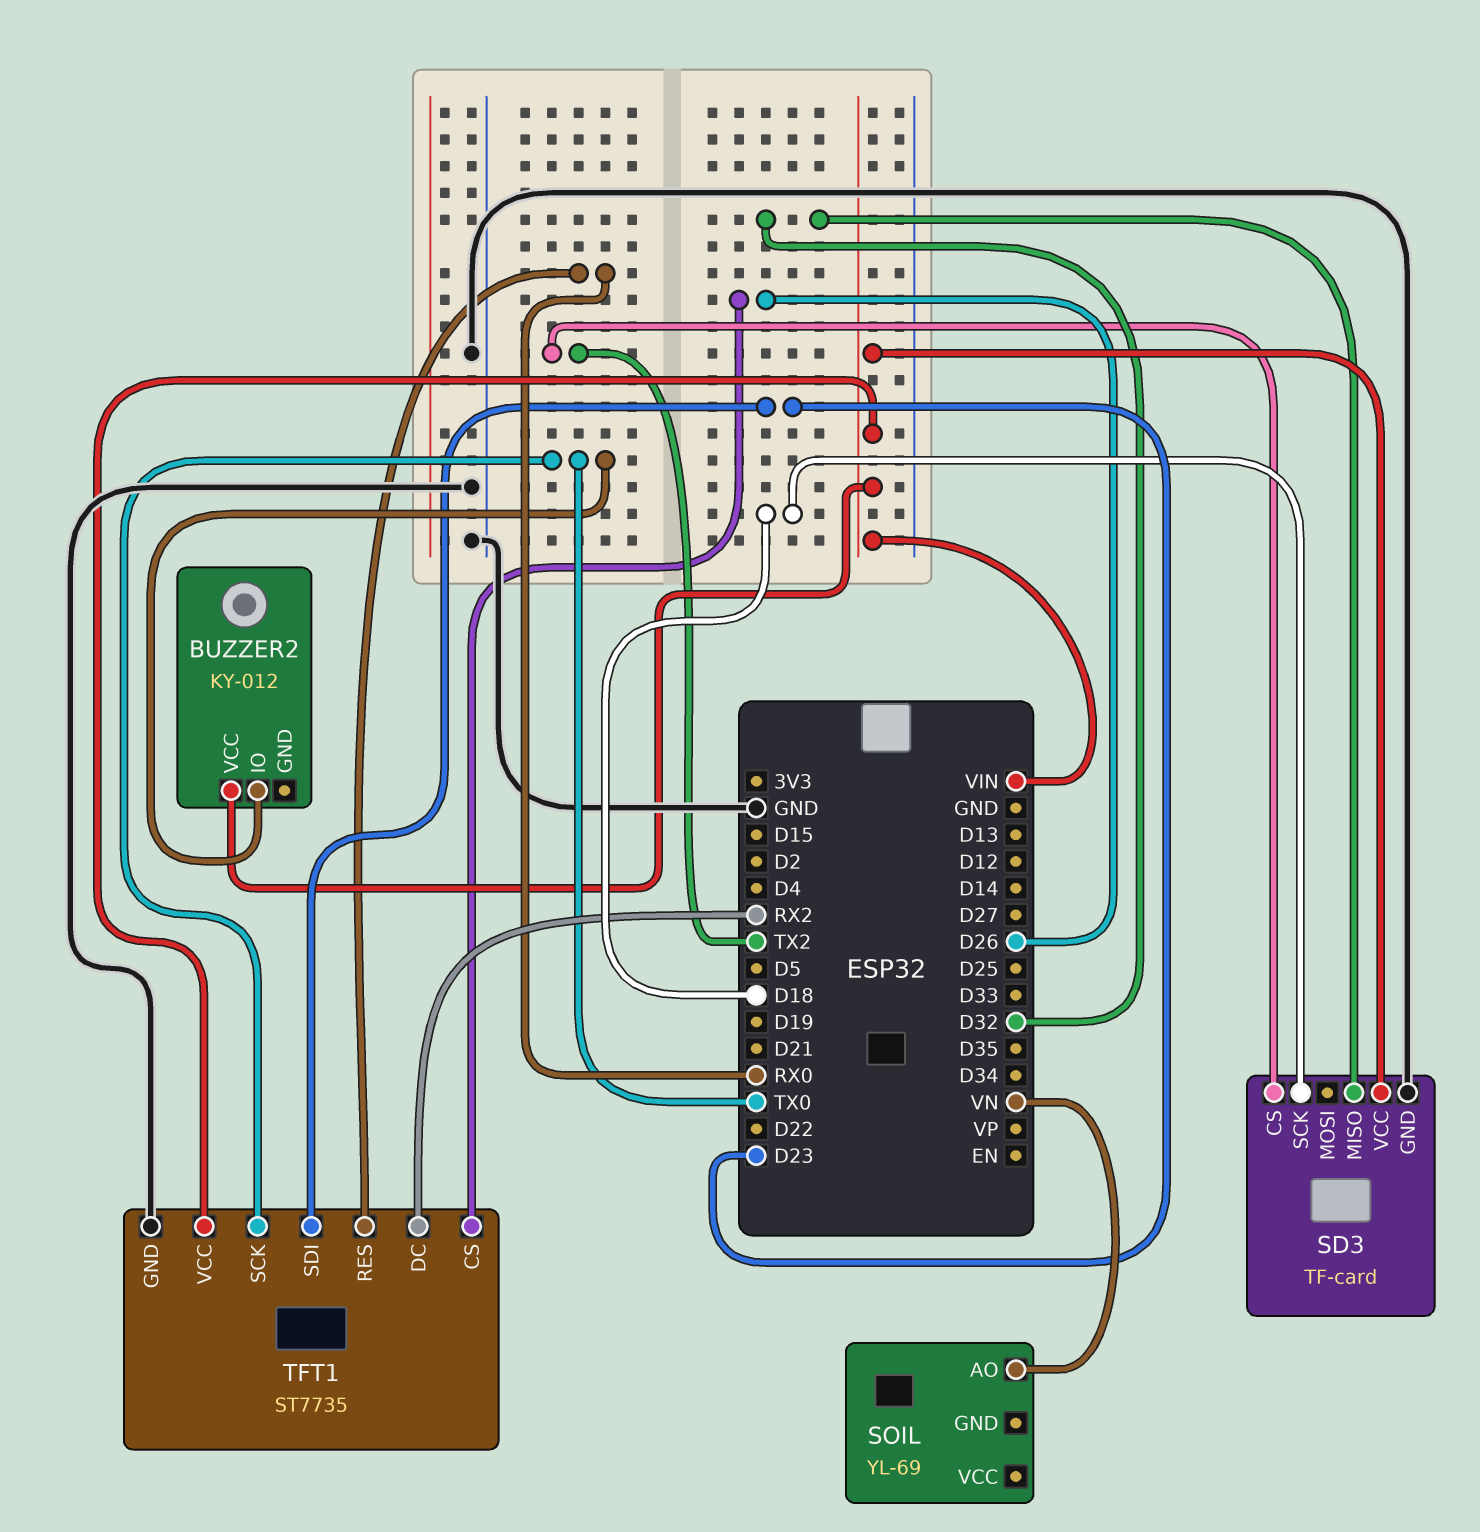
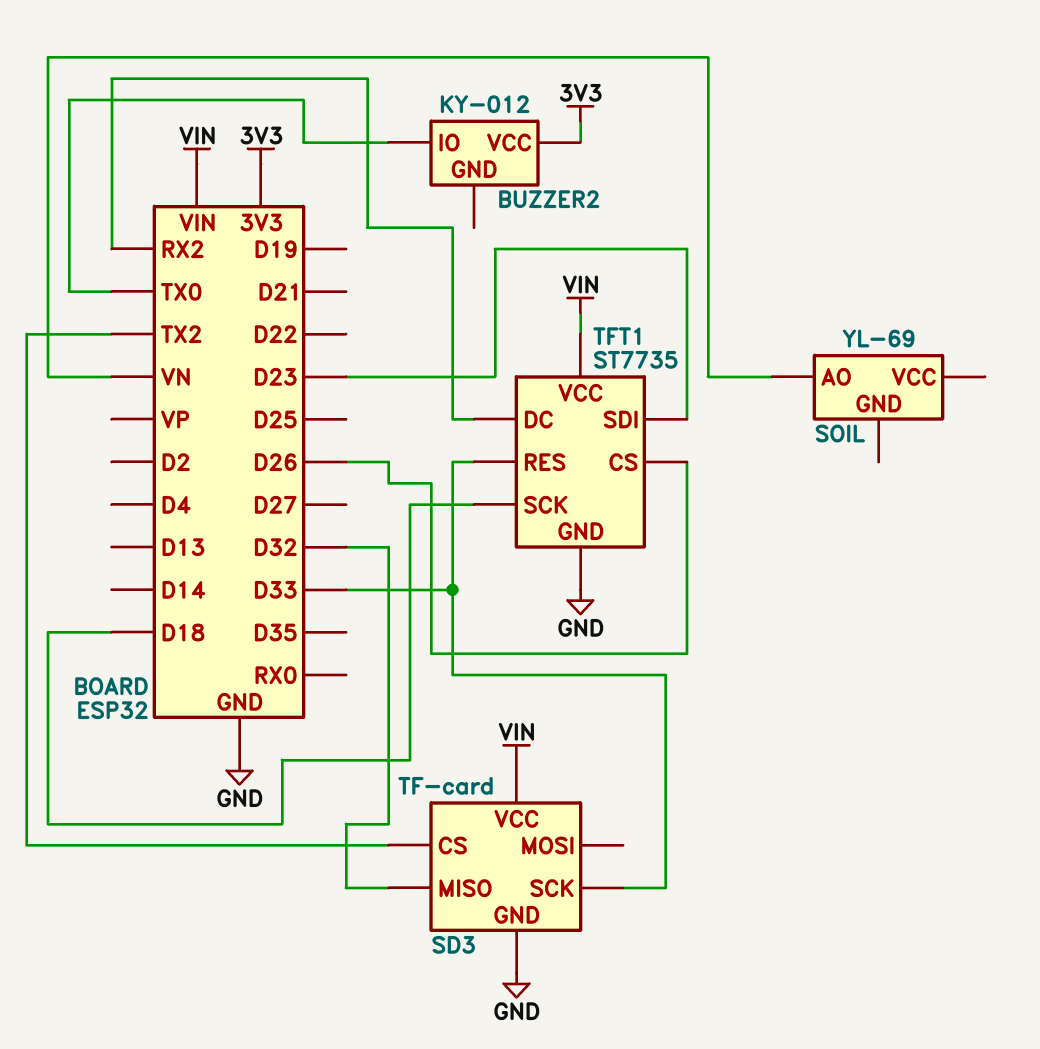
BUZZER2 pin VCC: VIN -> 3V3
SD3 pin SCK: D18 -> D33
TFT1 pin RES: RX0 -> D33
TFT1 pin SCK: TX0 -> D18

